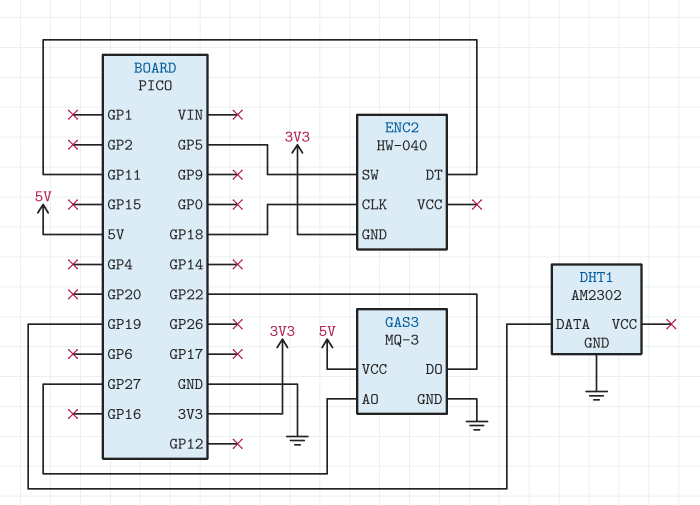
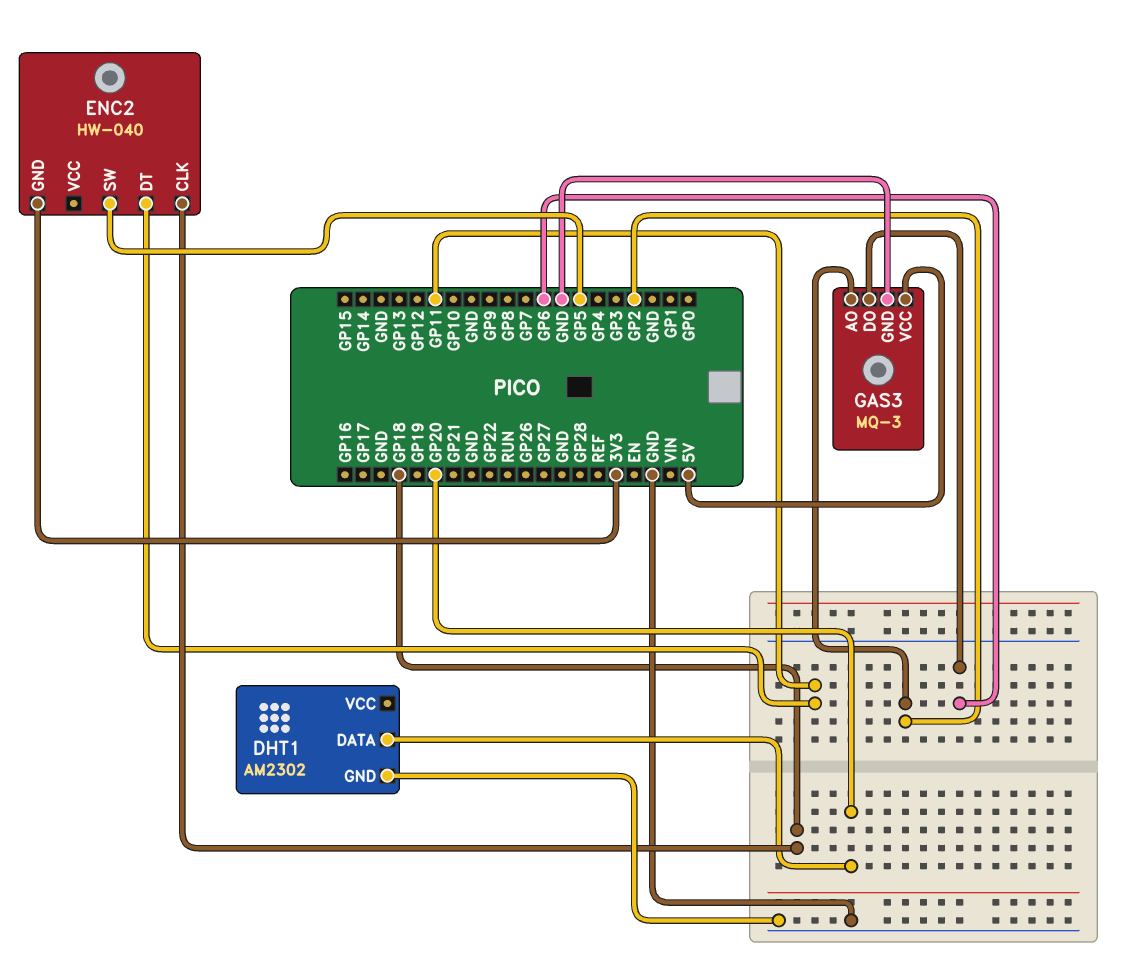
DHT1 pin DATA: GP19 -> GP20
GAS3 pin AO: GP27 -> GP2
GAS3 pin DO: GP22 -> GP6

